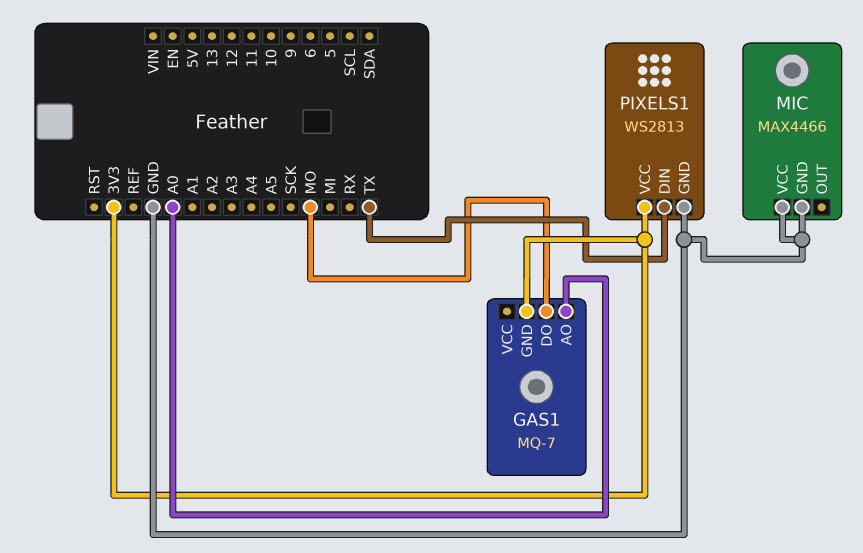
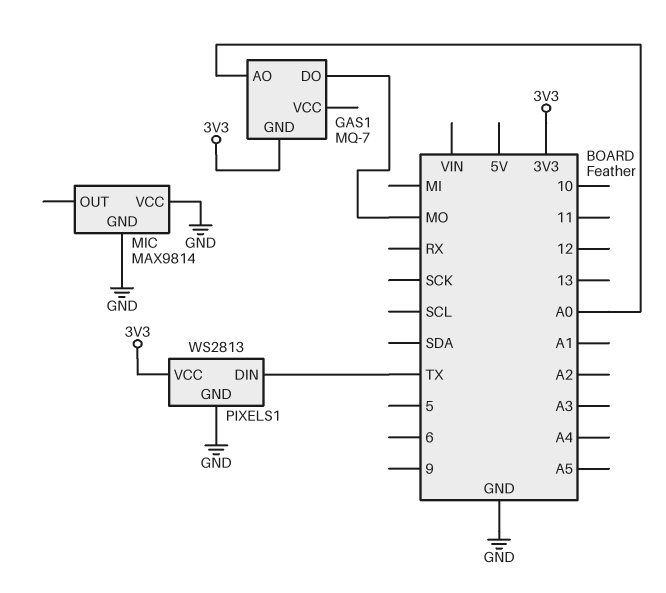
MIC: MAX4466 -> MAX9814

